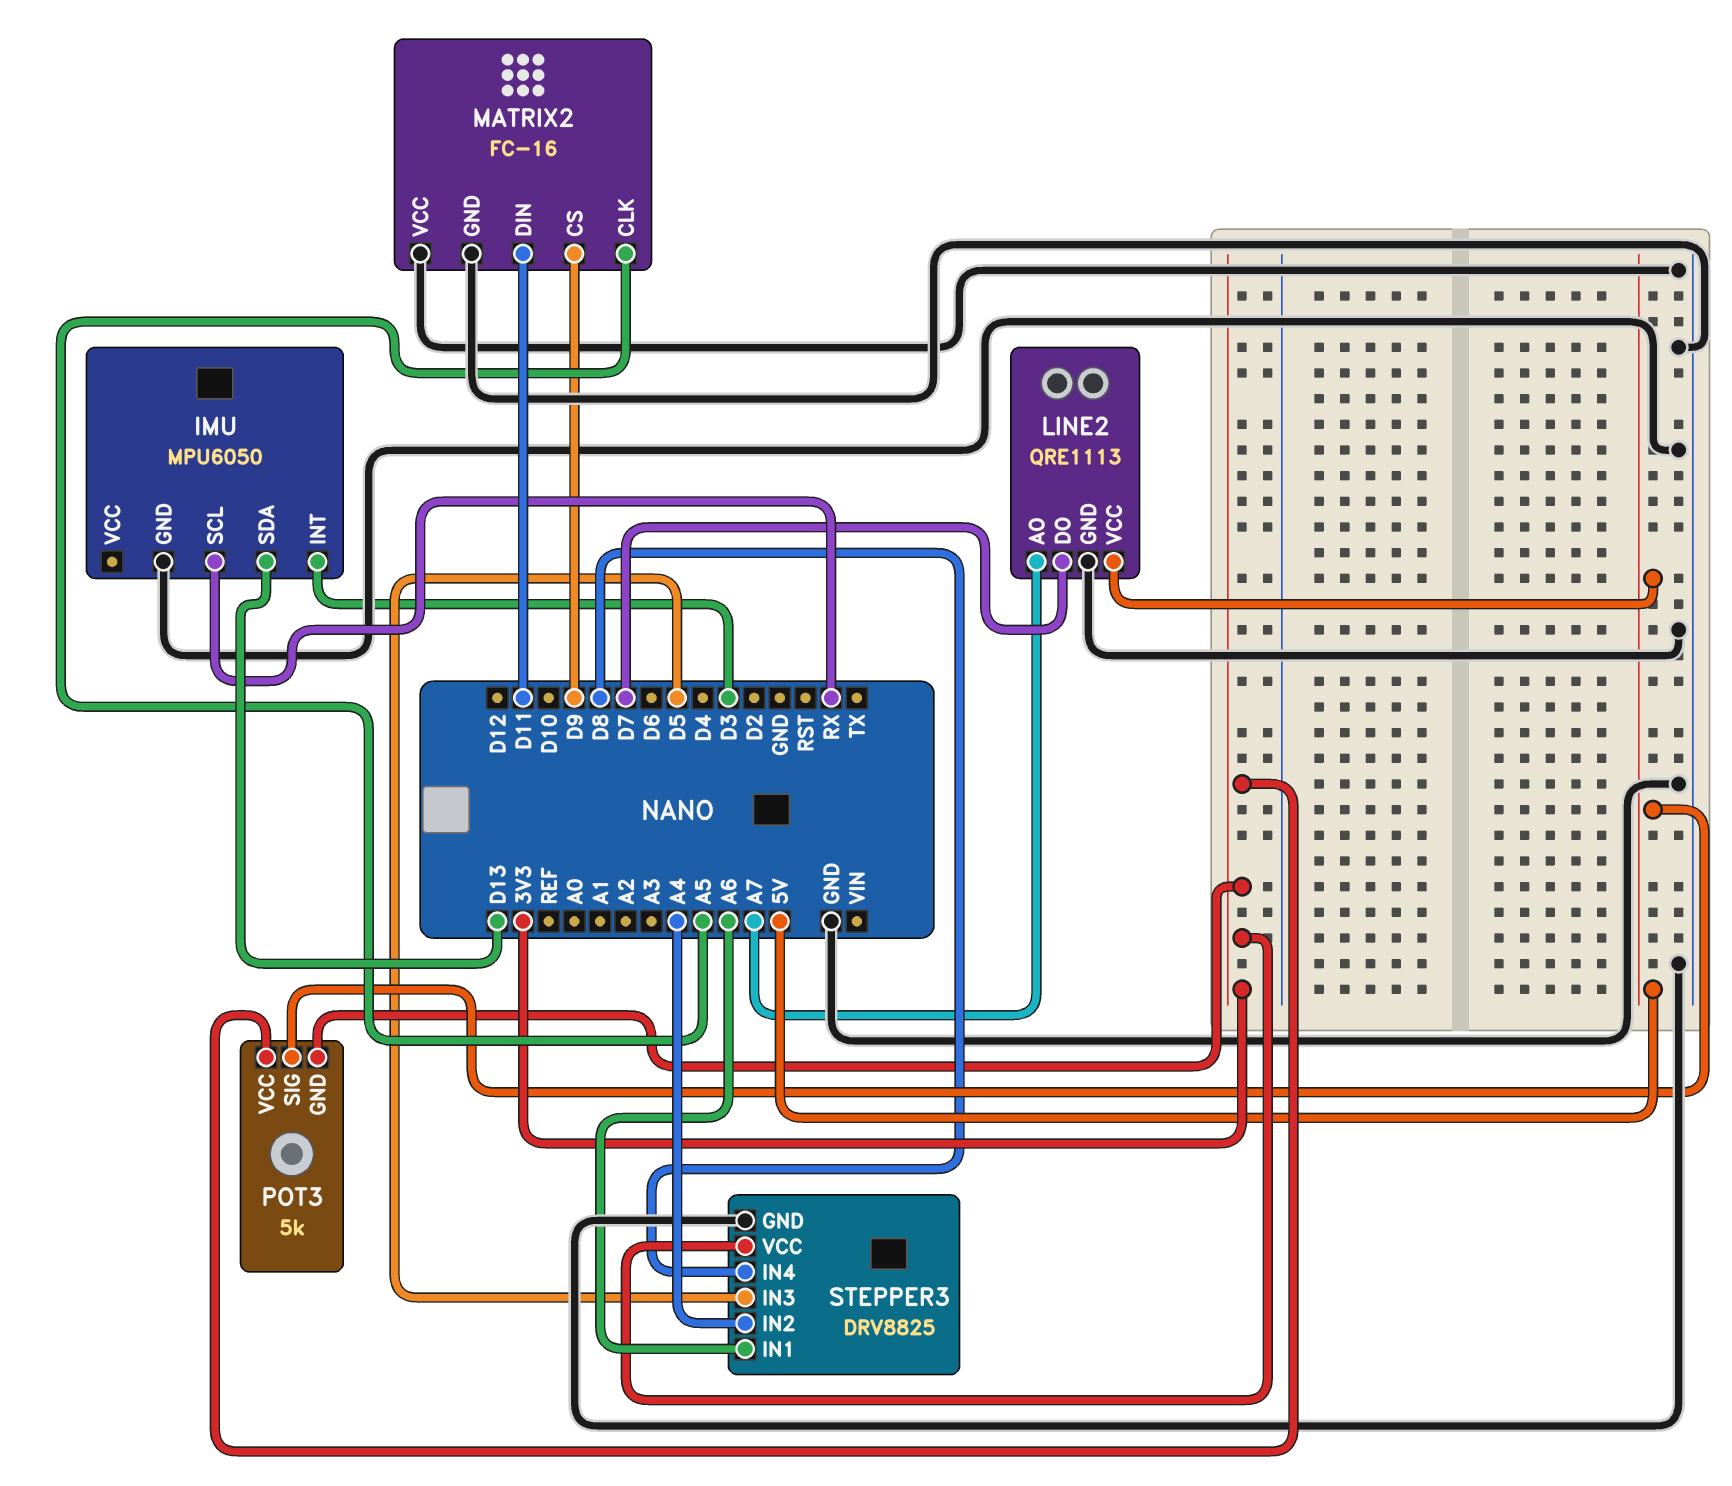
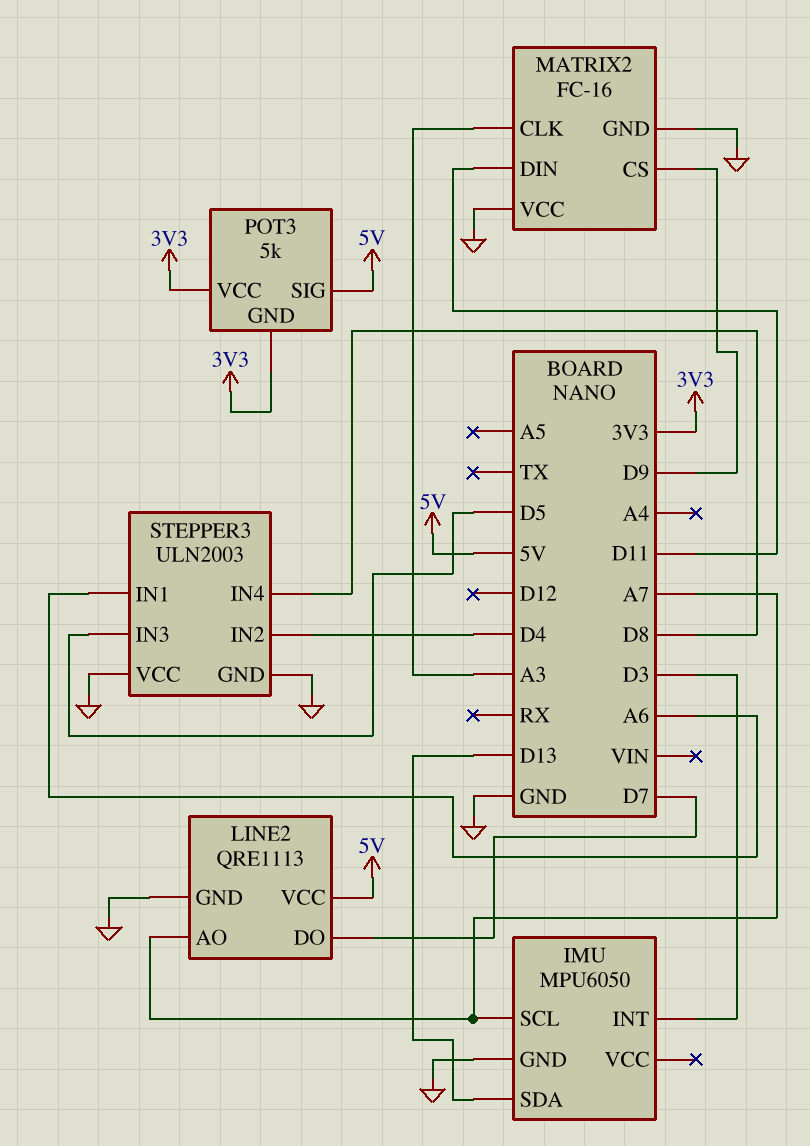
IMU pin SCL: RX -> A7
MATRIX2 pin CLK: A5 -> A3
STEPPER3: DRV8825 -> ULN2003
STEPPER3 pin IN2: A4 -> D4
STEPPER3 pin VCC: 3V3 -> GND

